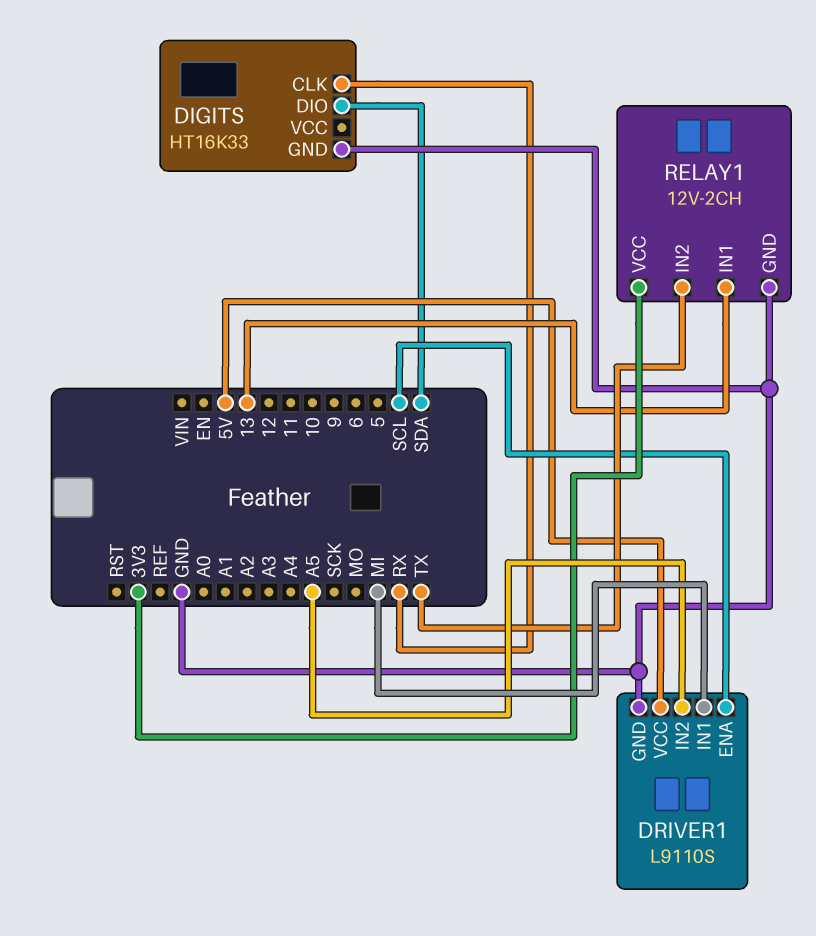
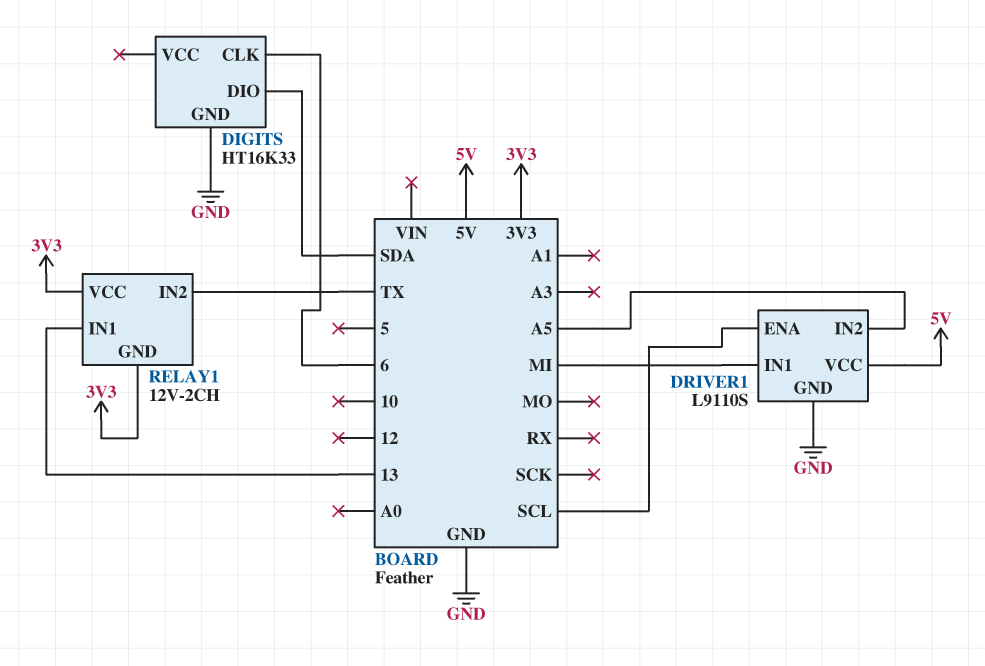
DIGITS pin CLK: RX -> 6
RELAY1 pin GND: GND -> 3V3

